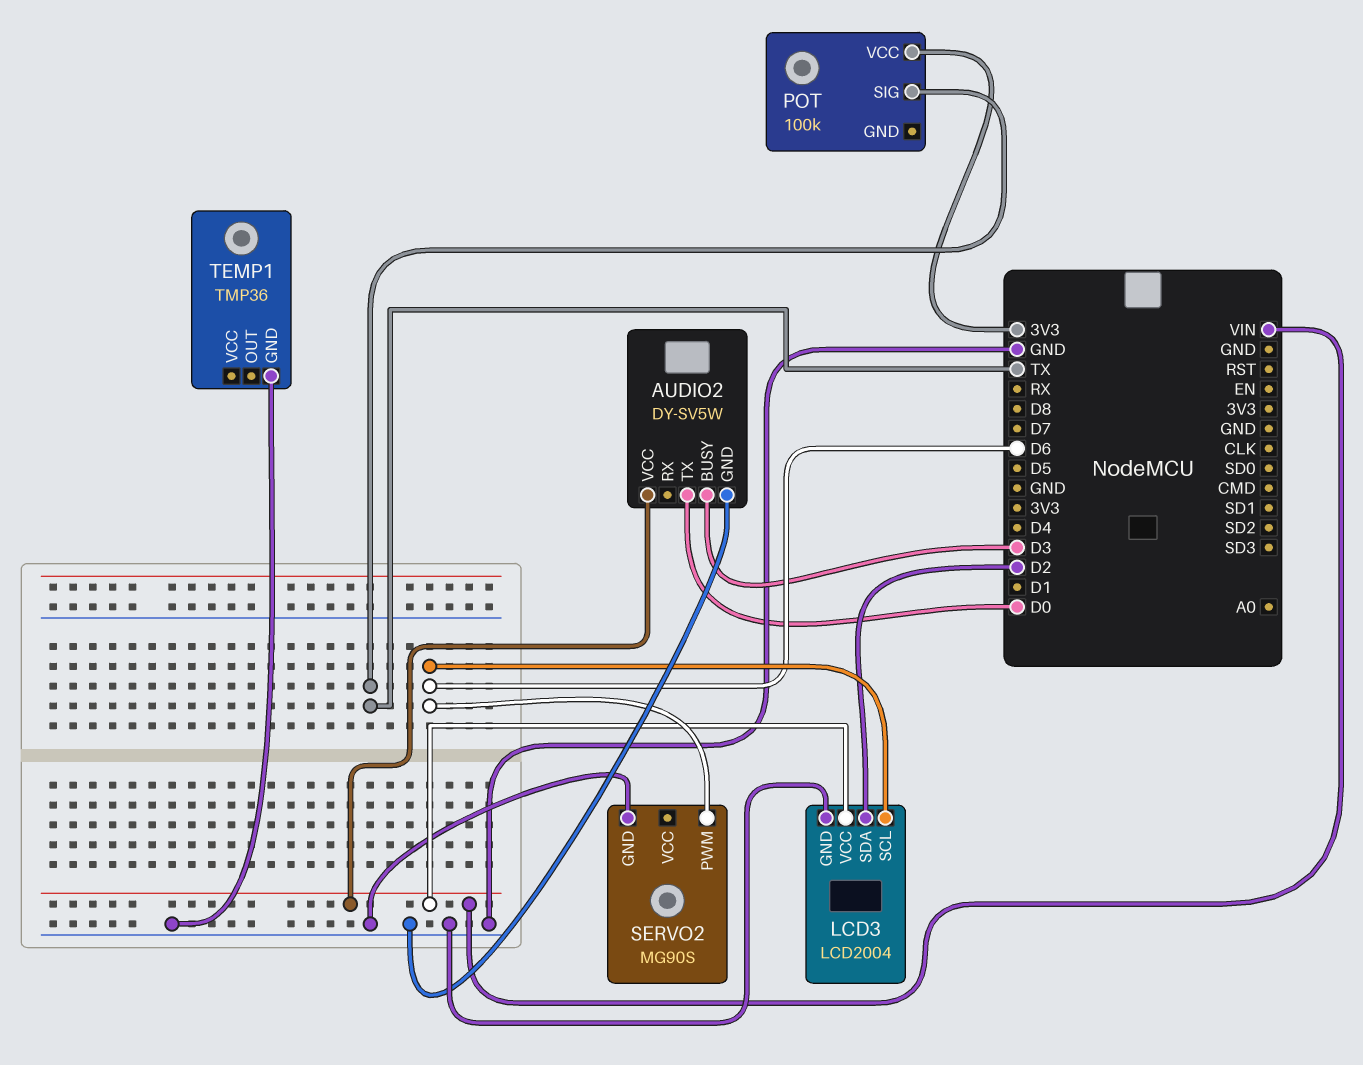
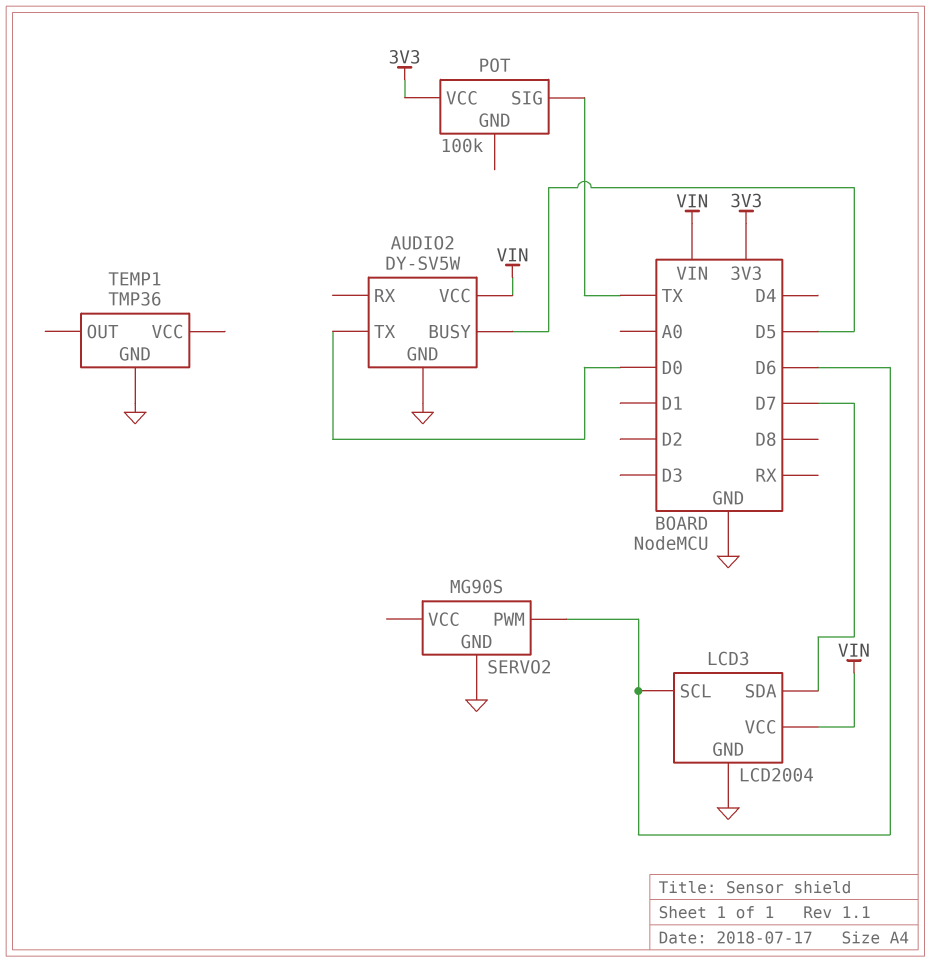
AUDIO2 pin BUSY: D3 -> D5
LCD3 pin SDA: D2 -> D7

